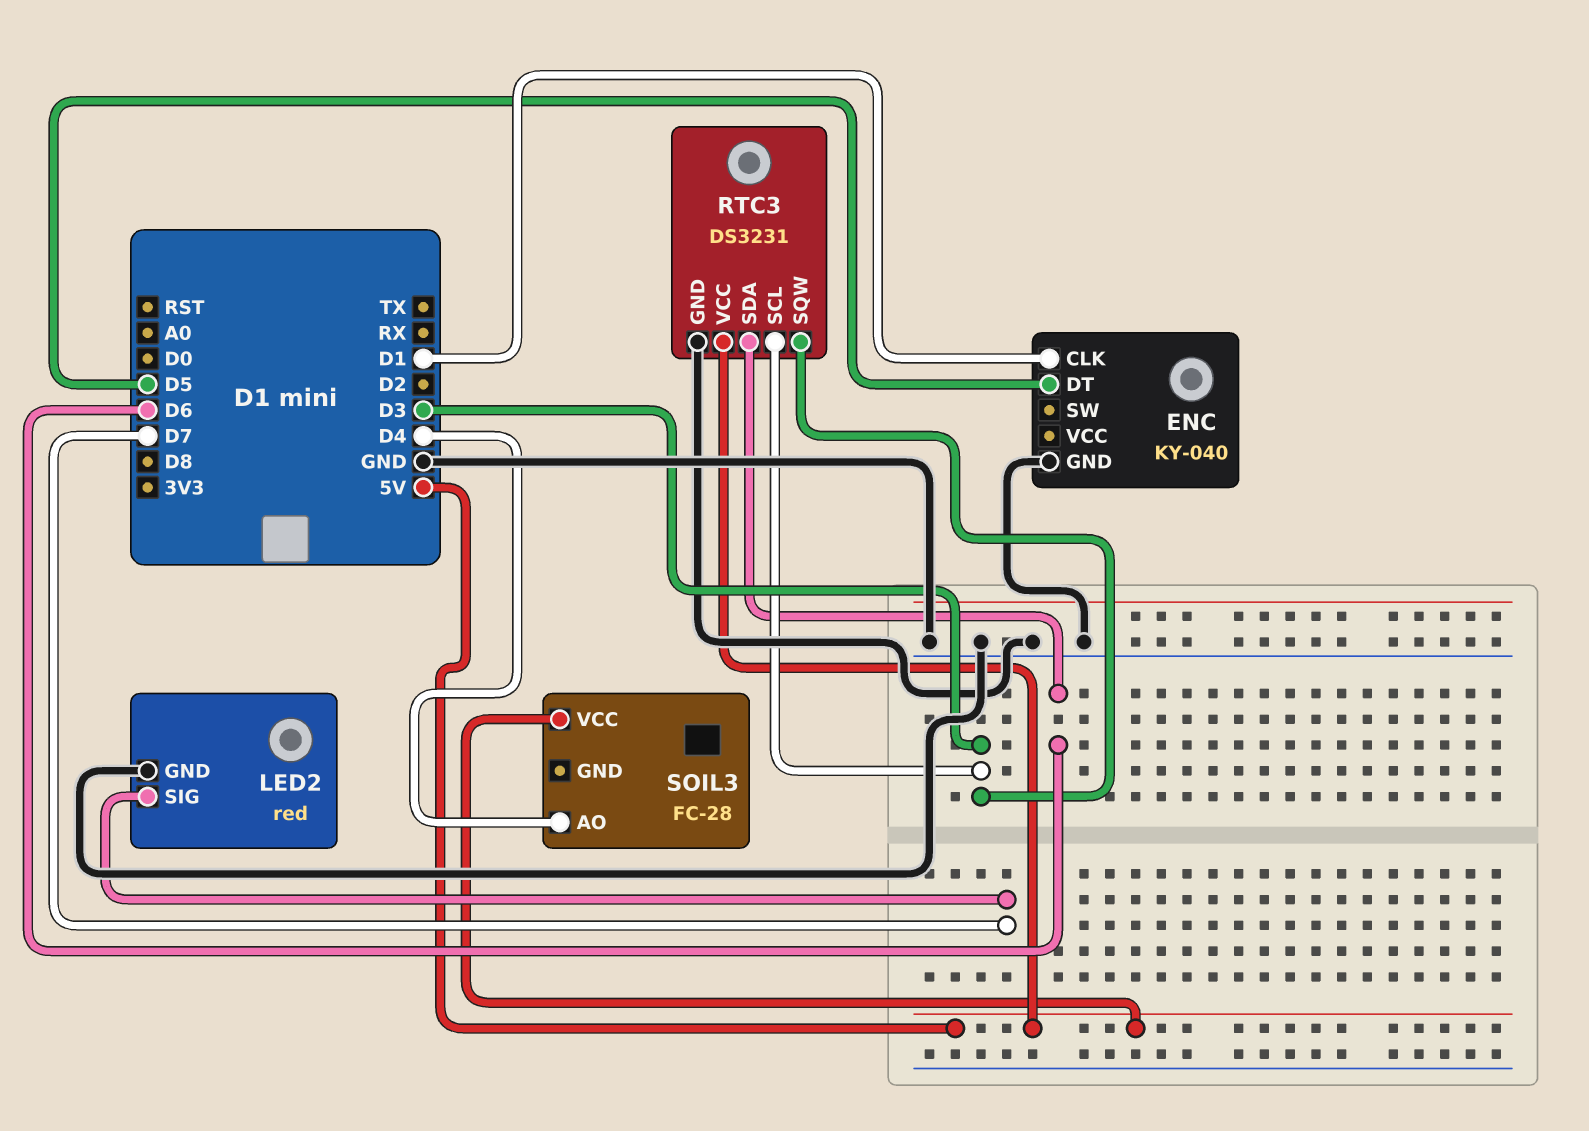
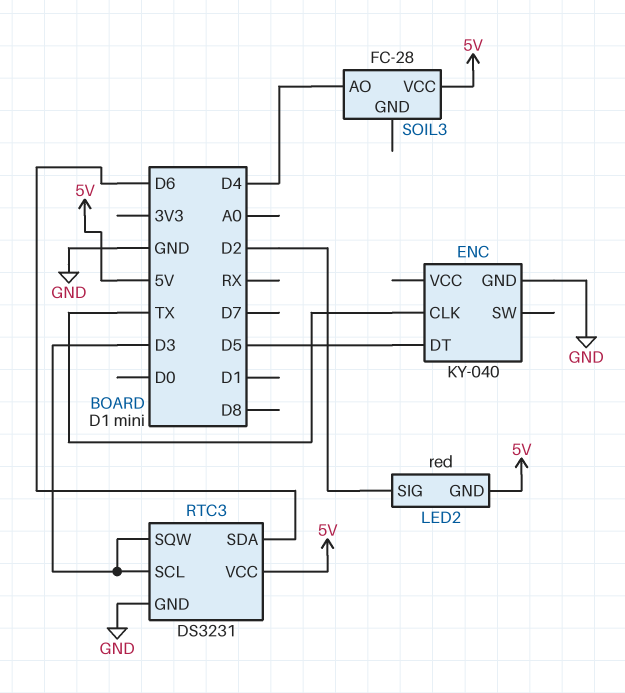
ENC pin CLK: D1 -> TX
LED2 pin GND: GND -> 5V
LED2 pin SIG: D7 -> D2

